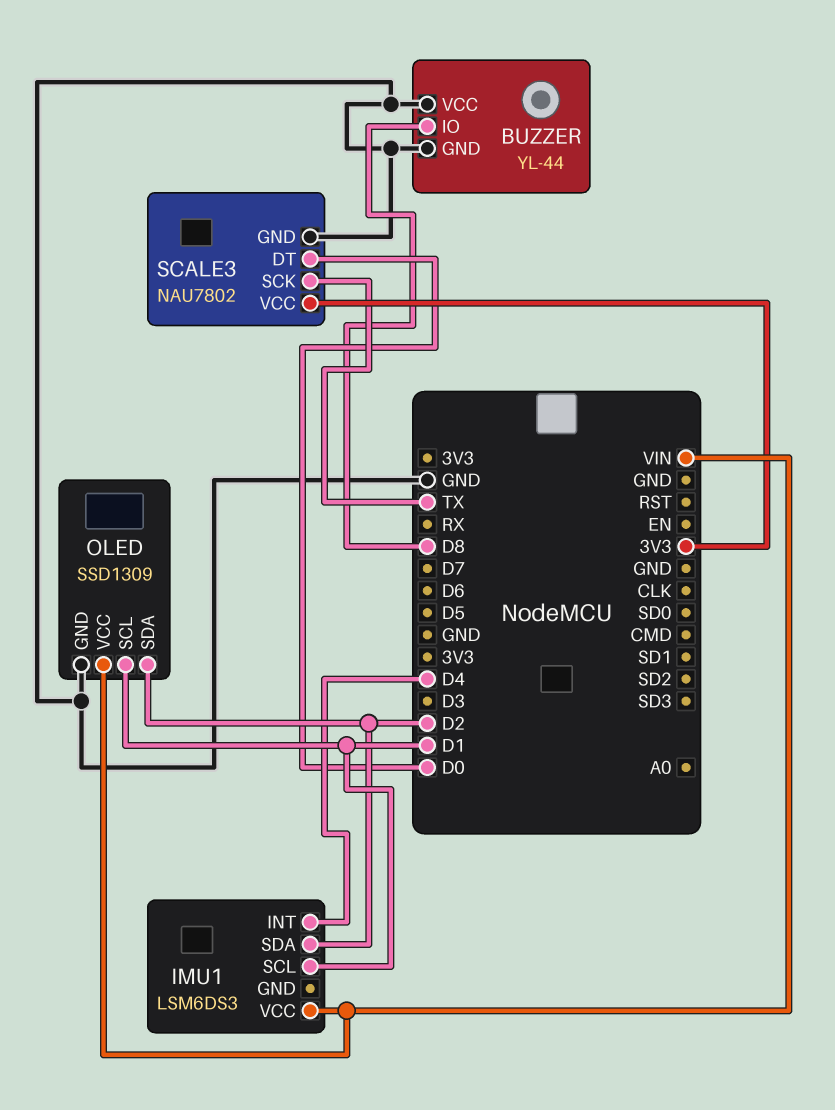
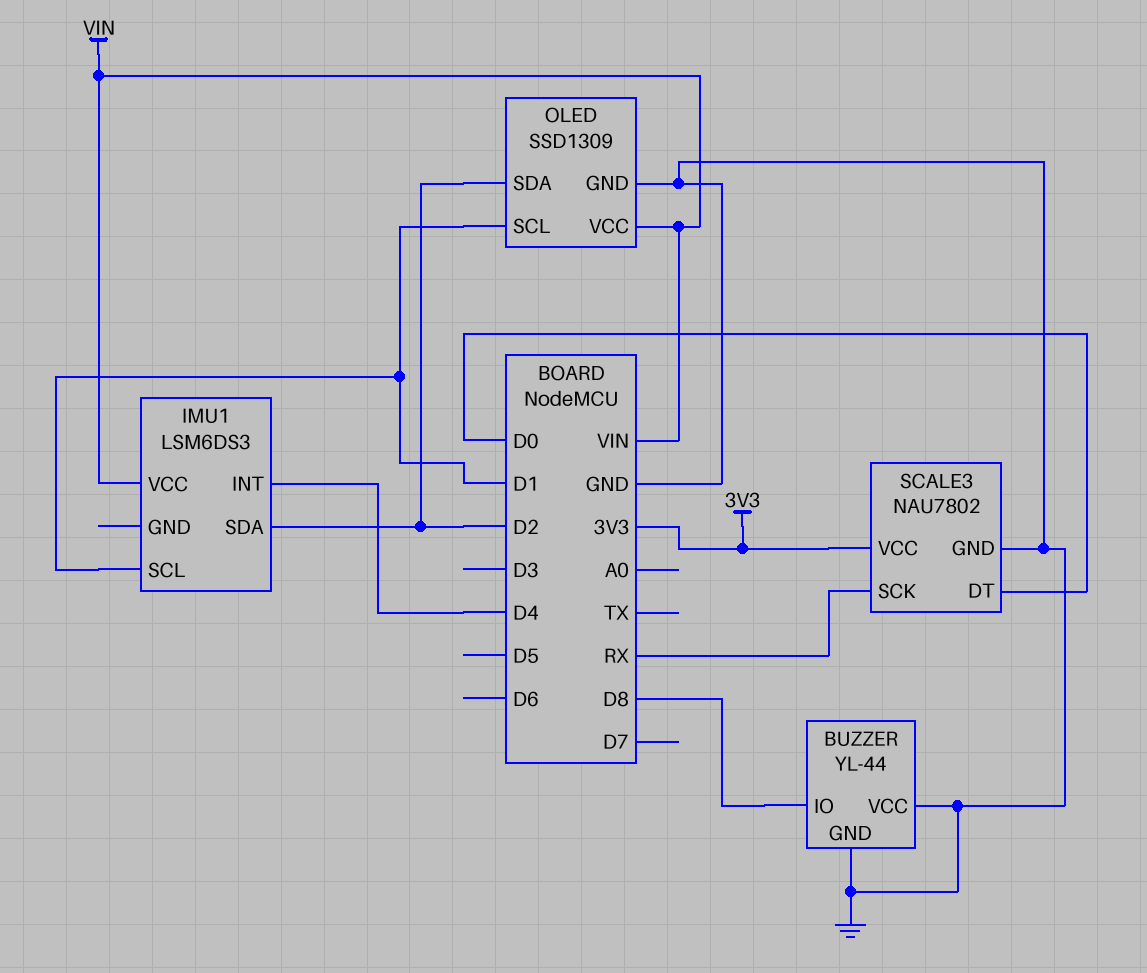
SCALE3 pin SCK: TX -> RX

